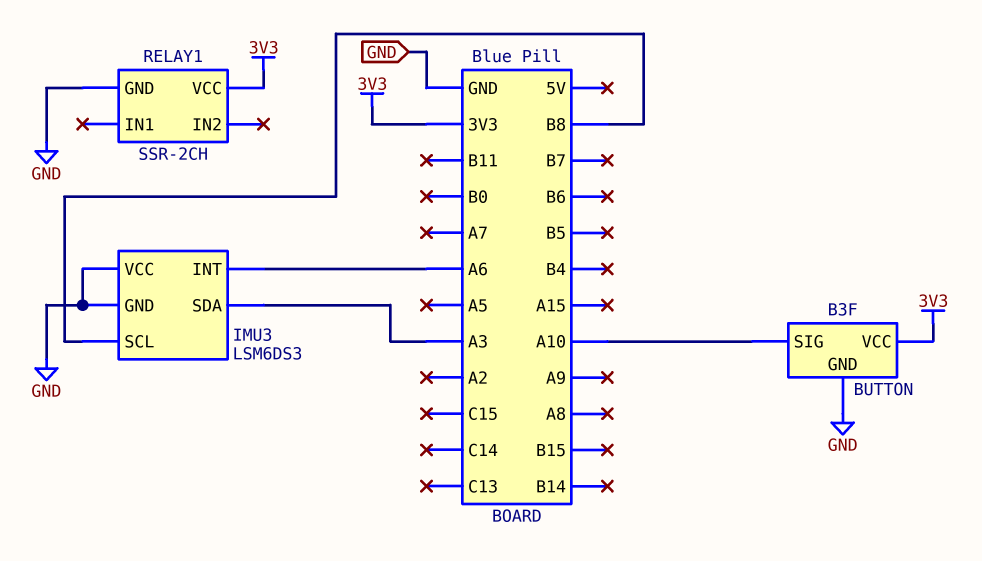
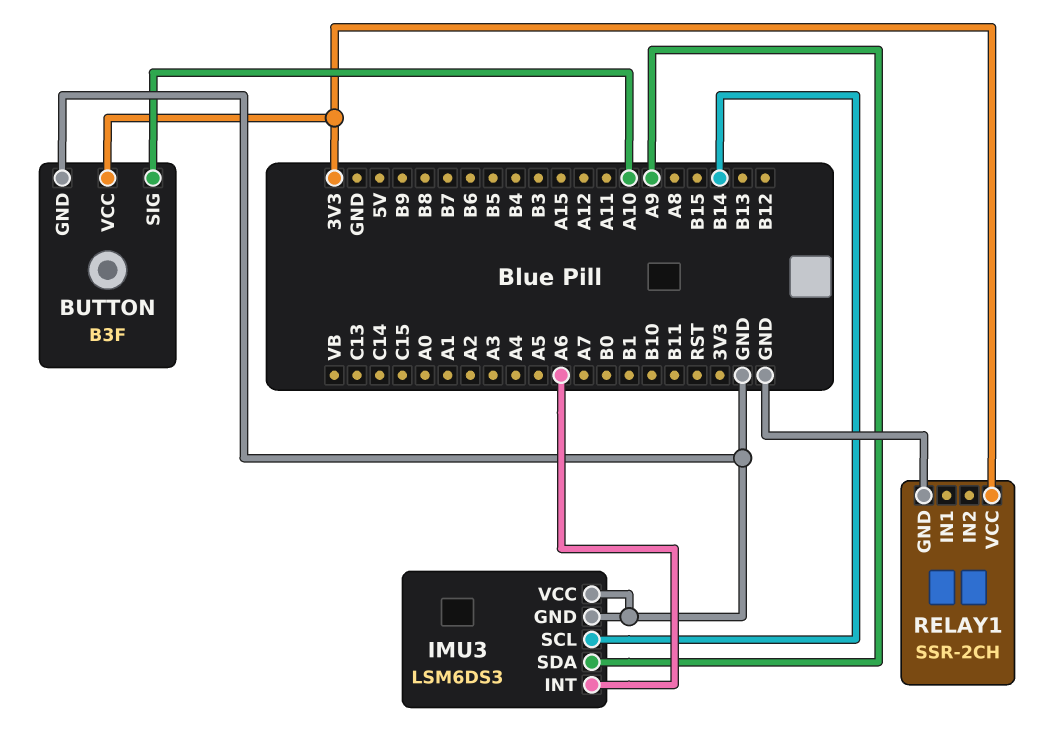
IMU3 pin SCL: B8 -> B14
IMU3 pin SDA: A3 -> A9

